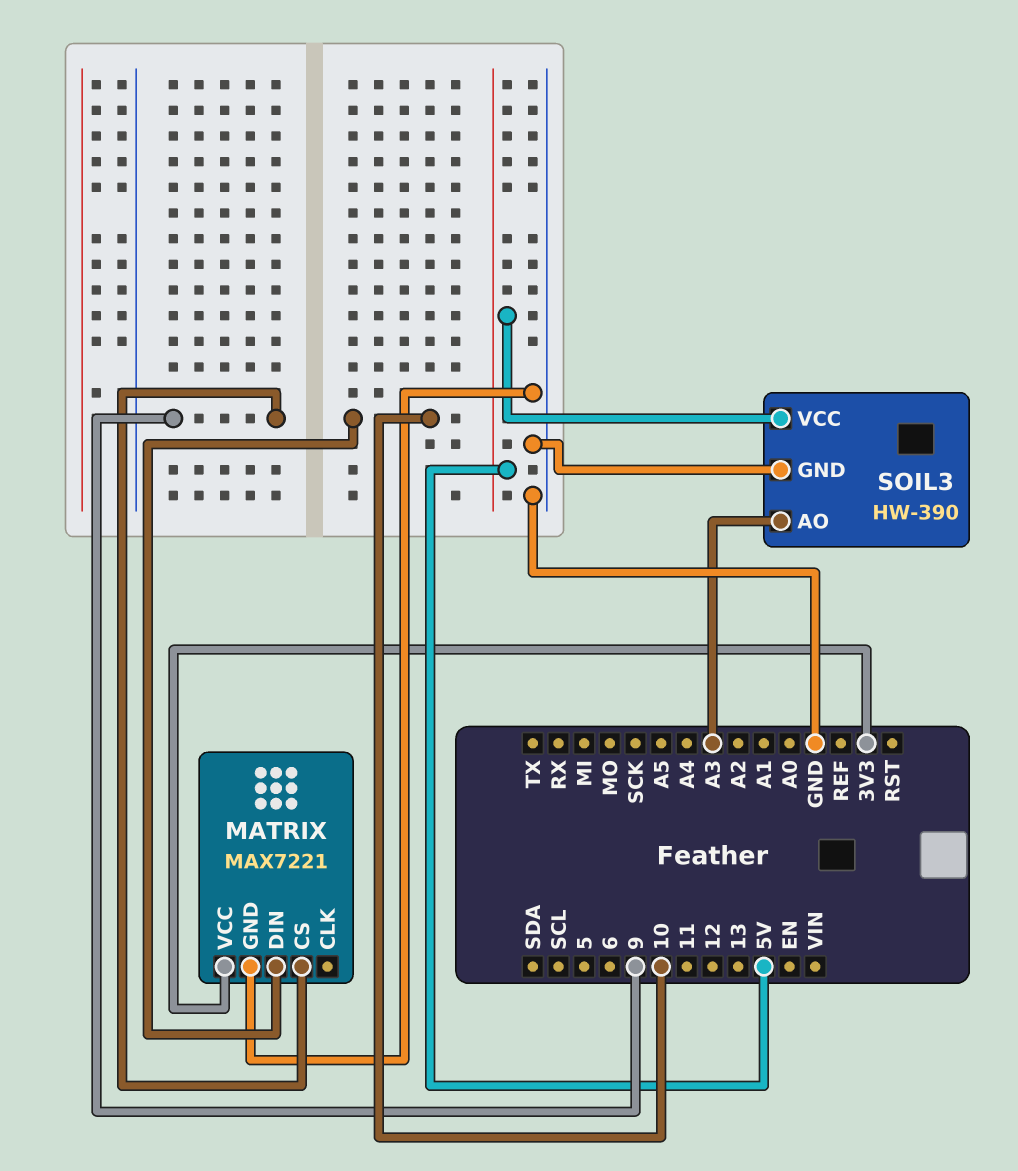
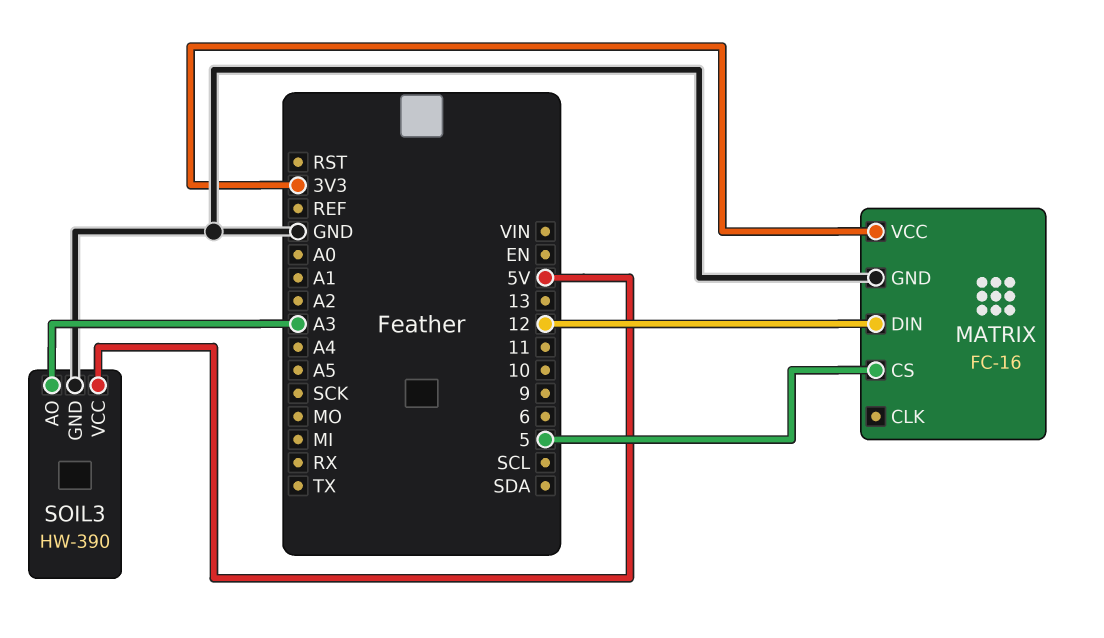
MATRIX: MAX7221 -> FC-16
MATRIX pin CS: 9 -> 5
MATRIX pin DIN: 10 -> 12

